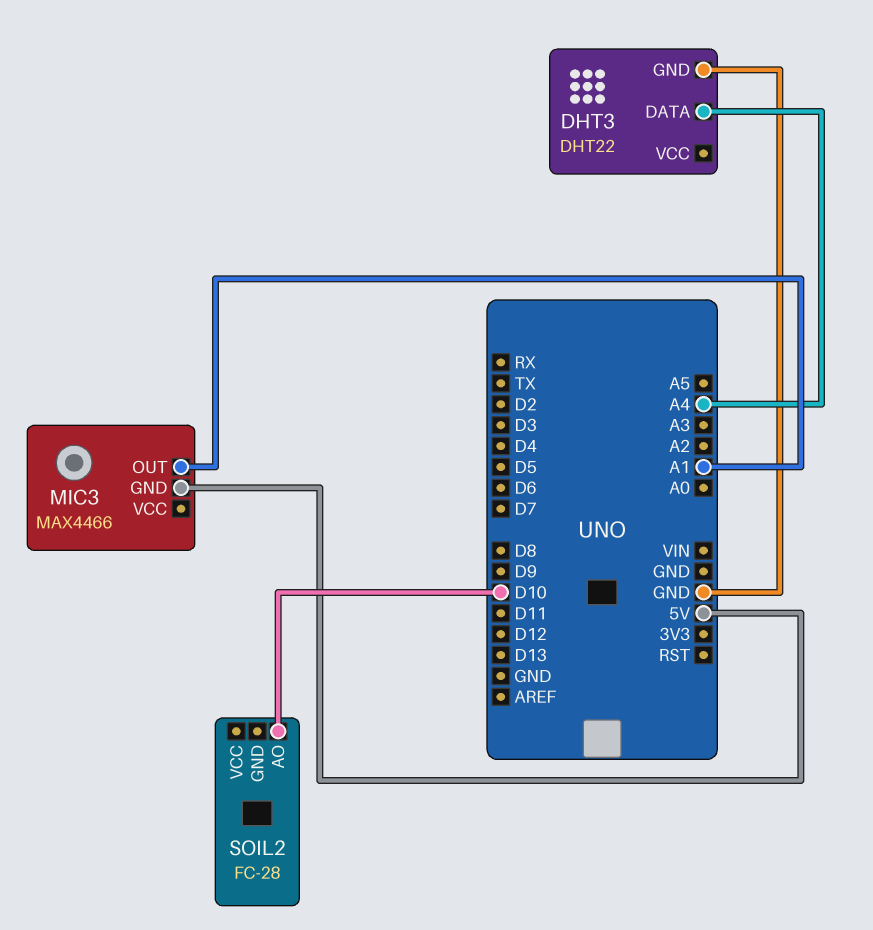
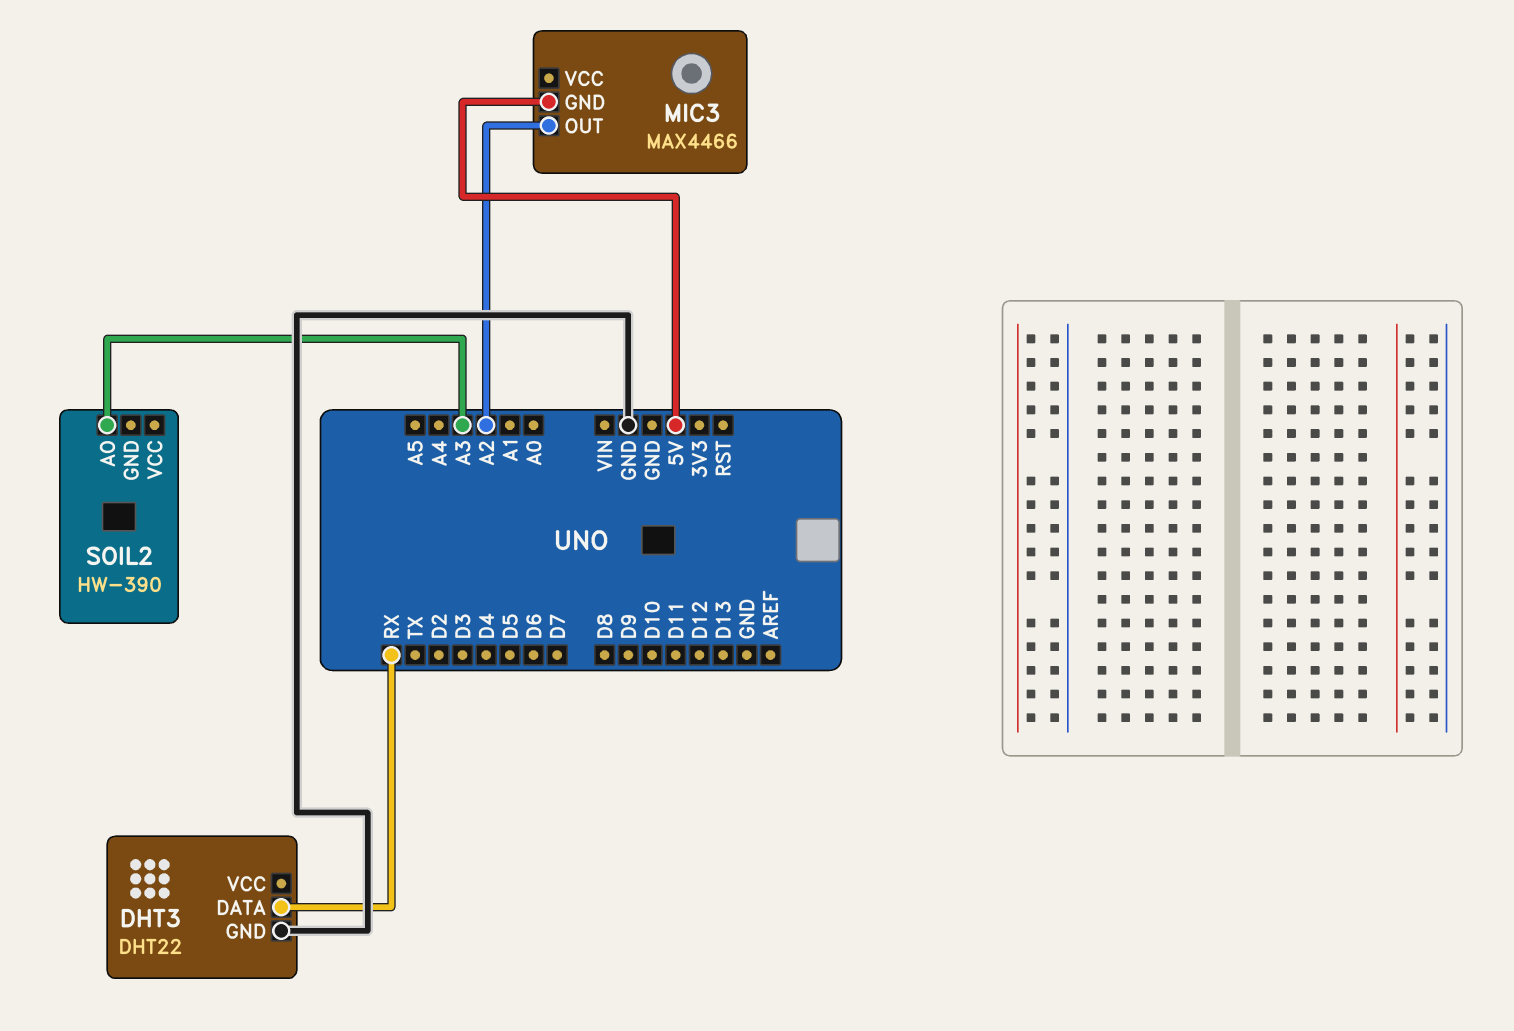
DHT3 pin DATA: A4 -> RX
MIC3 pin OUT: A1 -> A2
SOIL2: FC-28 -> HW-390
SOIL2 pin AO: D10 -> A3

